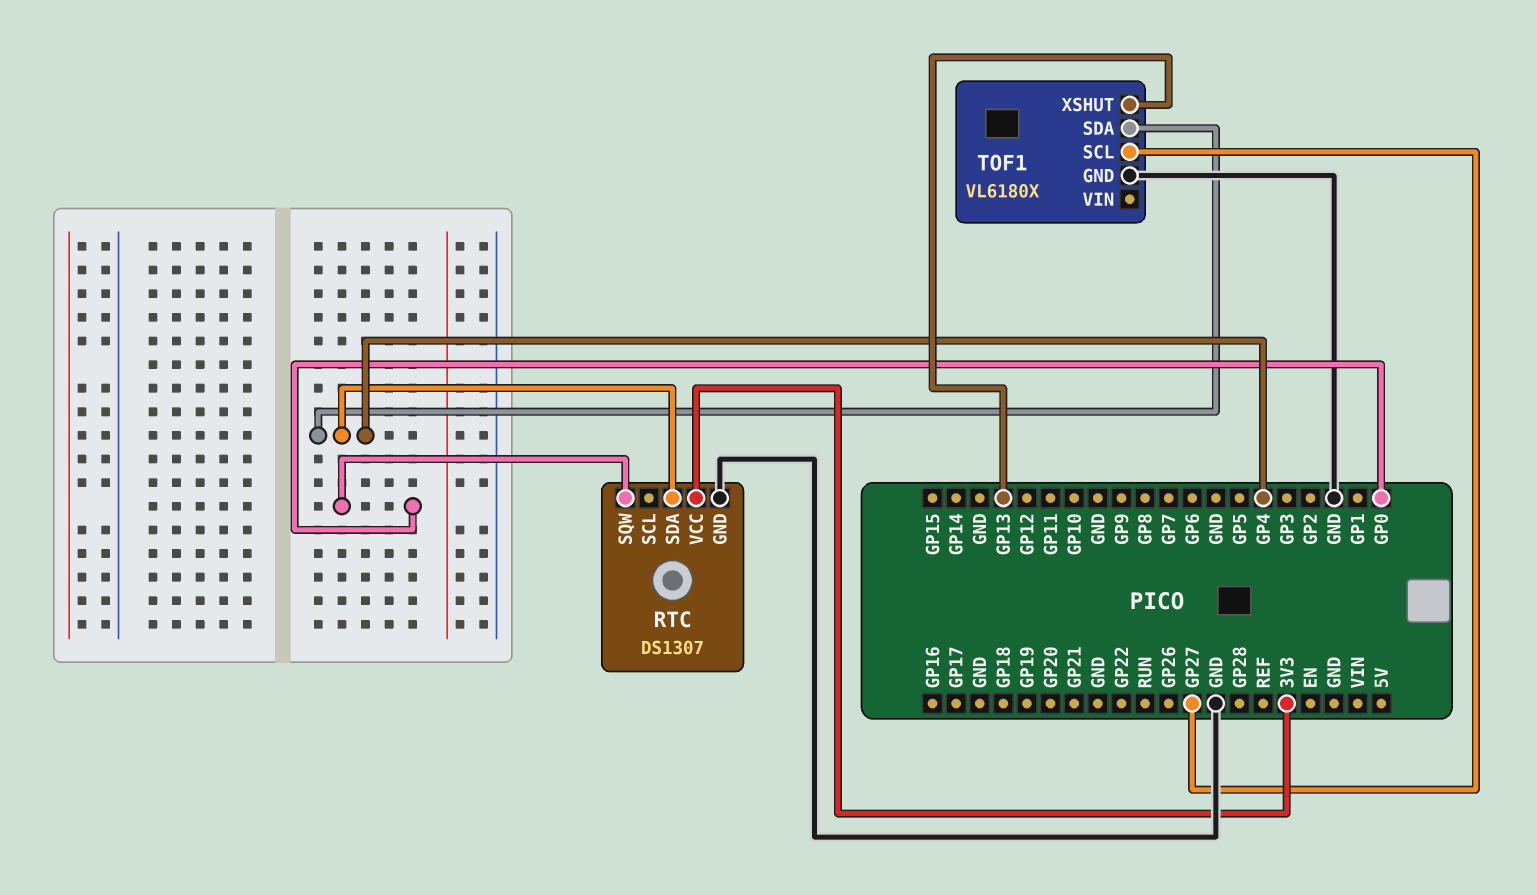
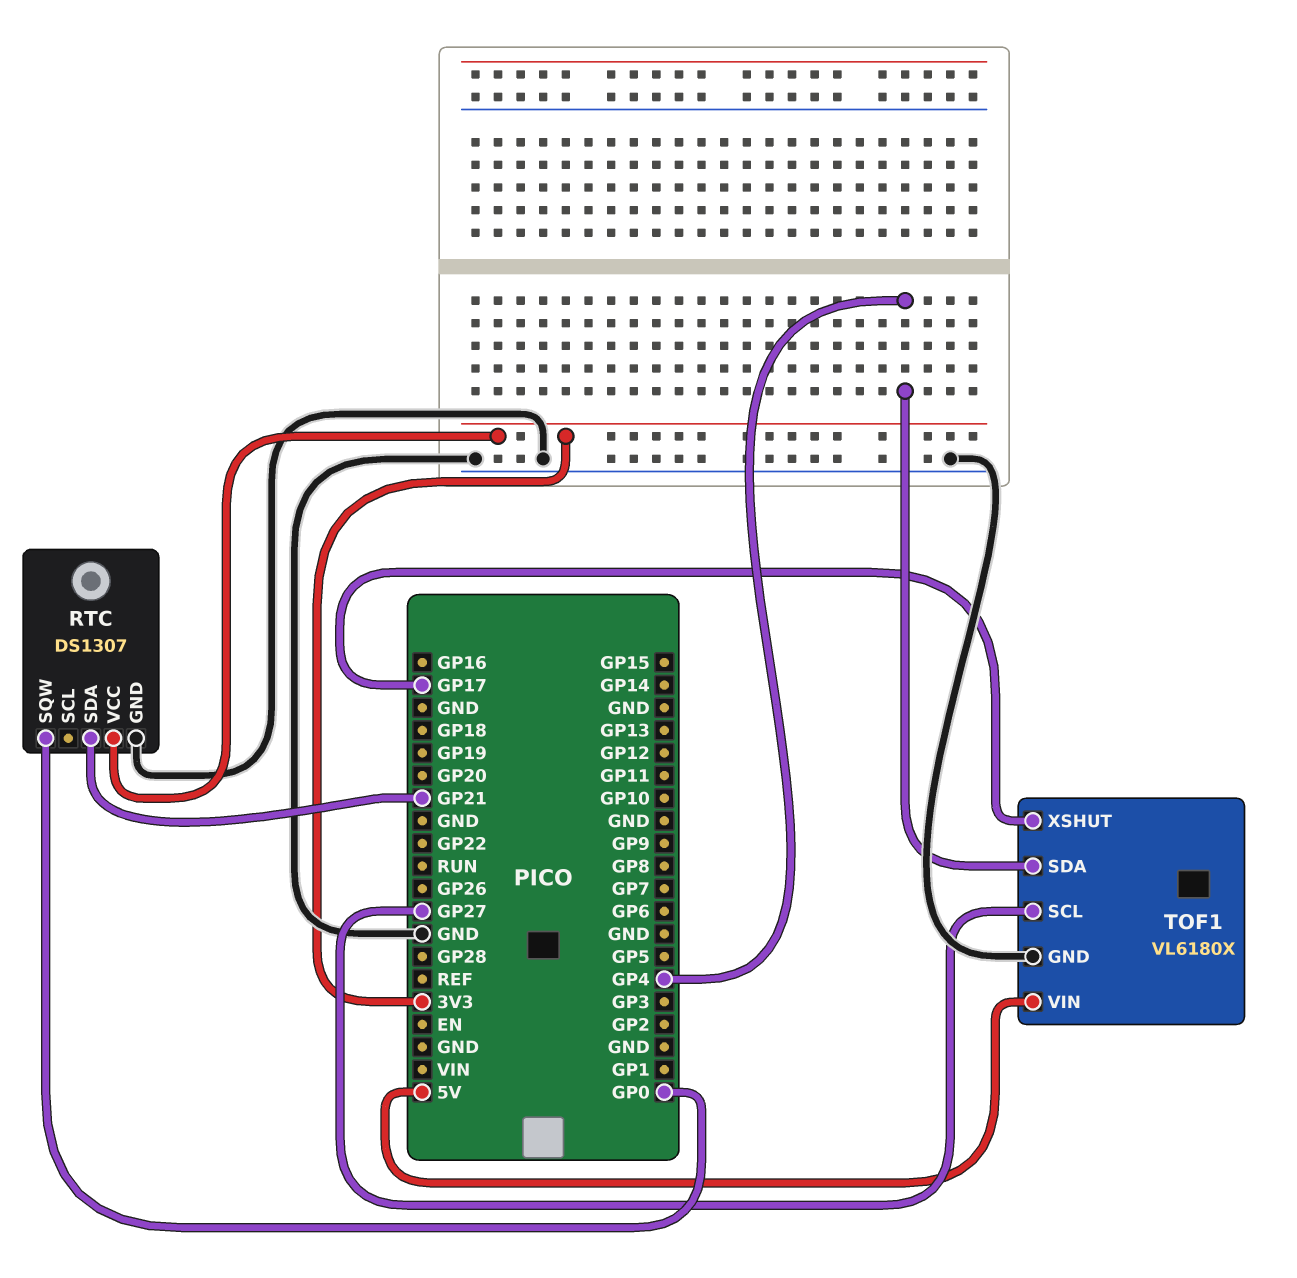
RTC pin SDA: GP4 -> GP21
TOF1 pin VIN: none -> 5V
TOF1 pin XSHUT: GP13 -> GP17

